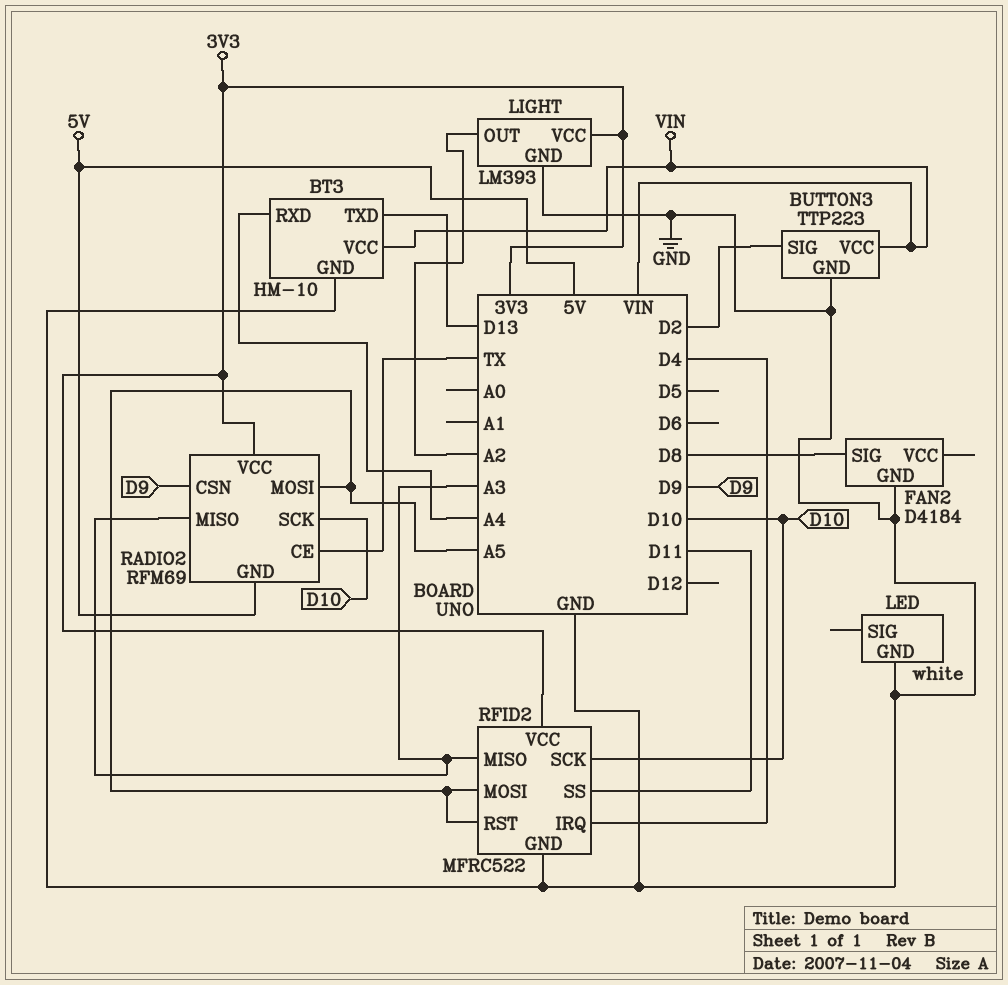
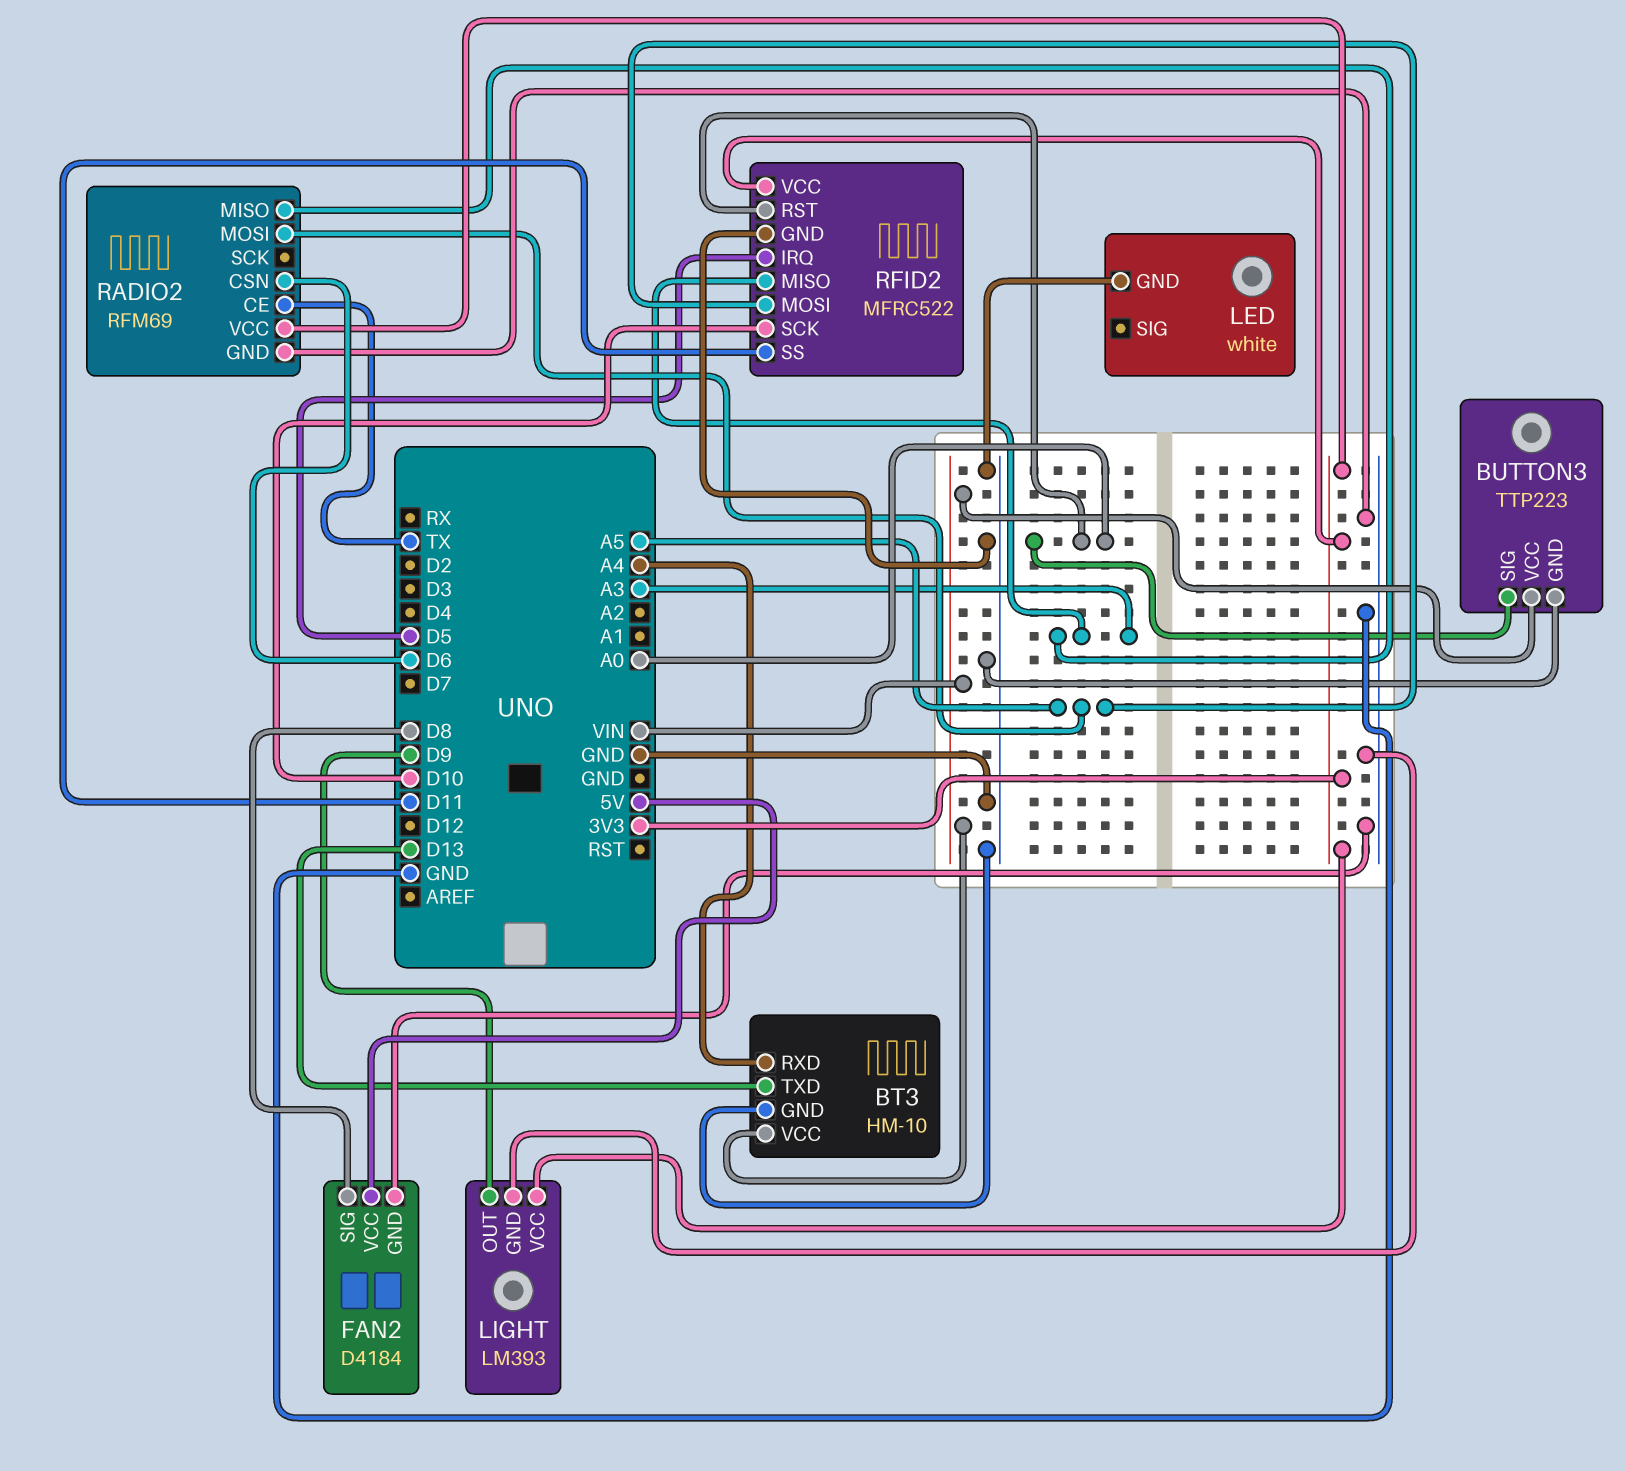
BUTTON3 pin SIG: D2 -> A0
FAN2 pin VCC: none -> 5V
LIGHT pin OUT: A2 -> D9
RADIO2 pin CSN: D9 -> D6
RADIO2 pin GND: 5V -> GND
RADIO2 pin SCK: D10 -> none
RFID2 pin IRQ: D4 -> D5
RFID2 pin RST: A5 -> A0

